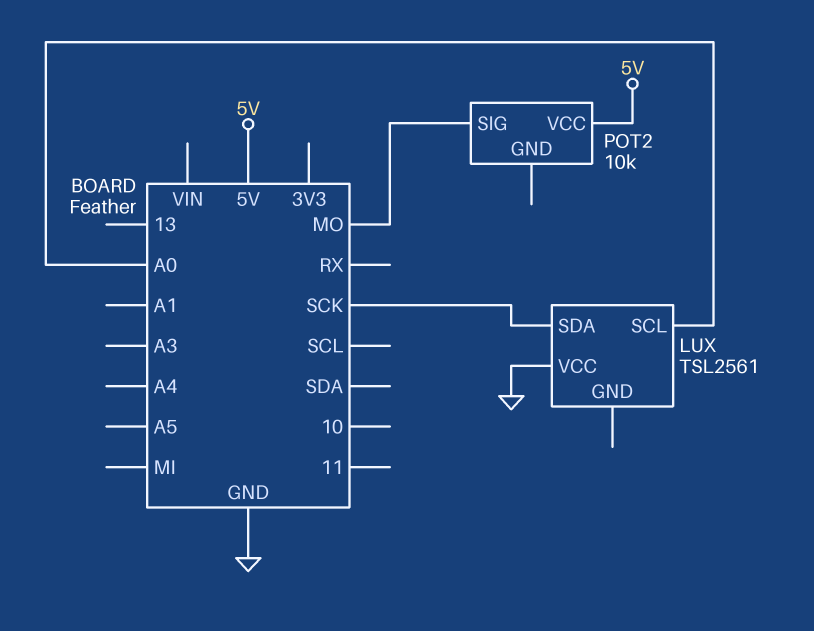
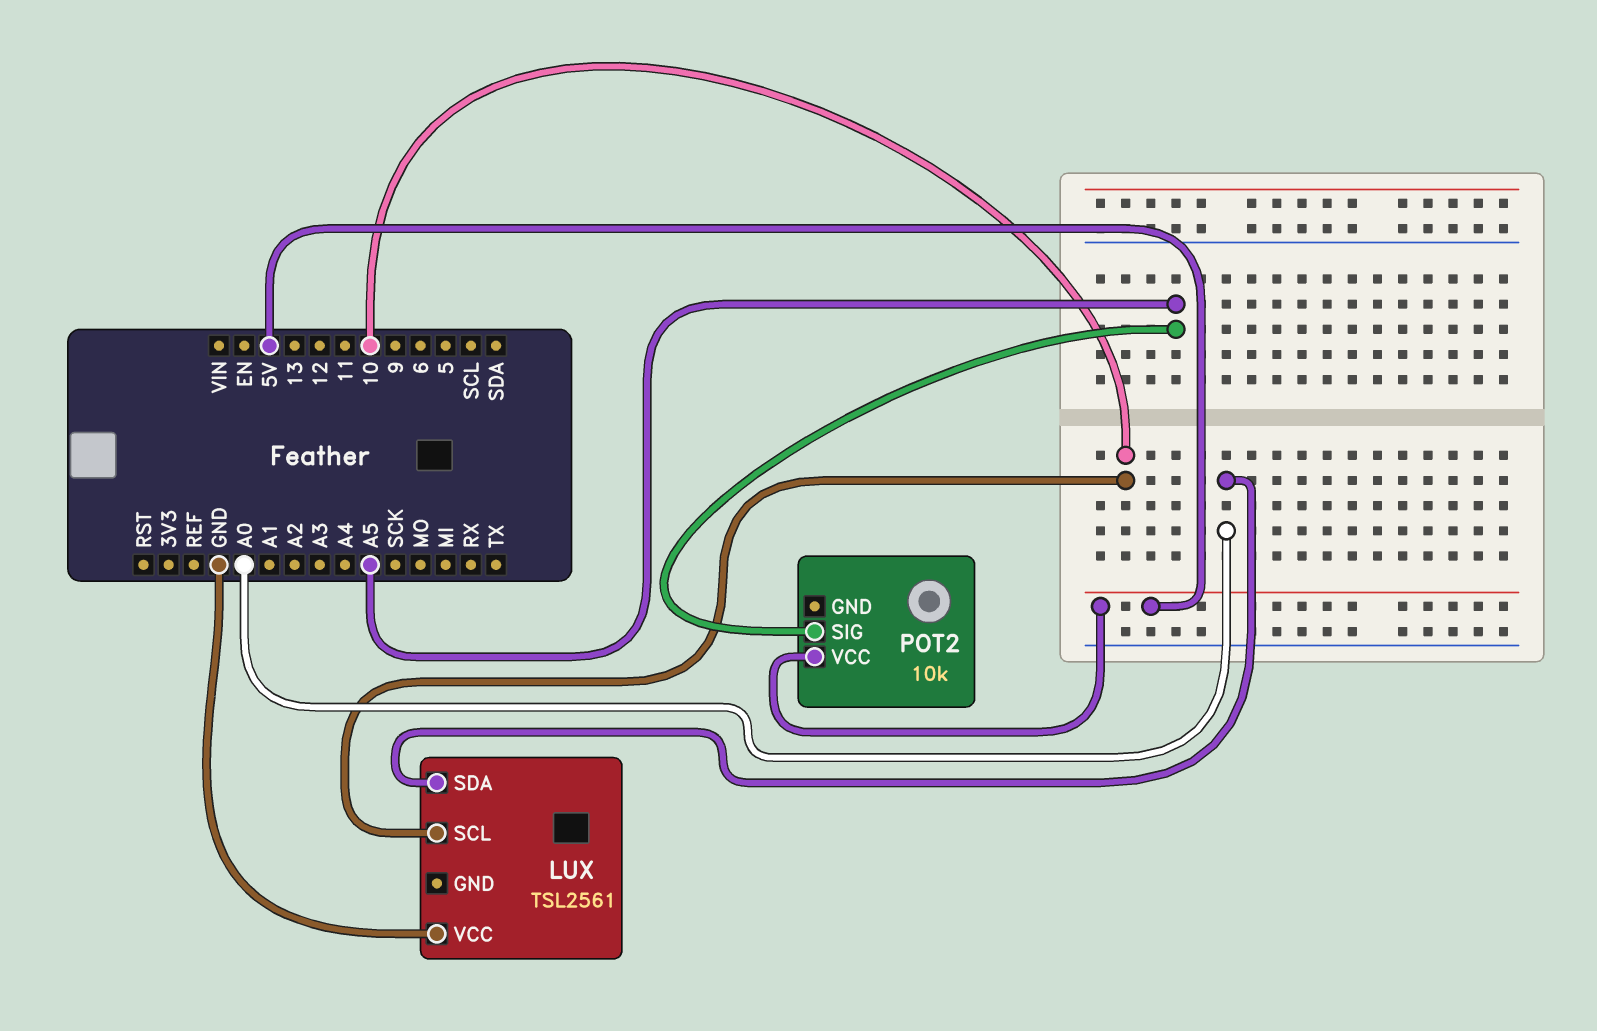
LUX pin SCL: A0 -> 10
LUX pin SDA: SCK -> A0
POT2 pin SIG: MO -> A5

